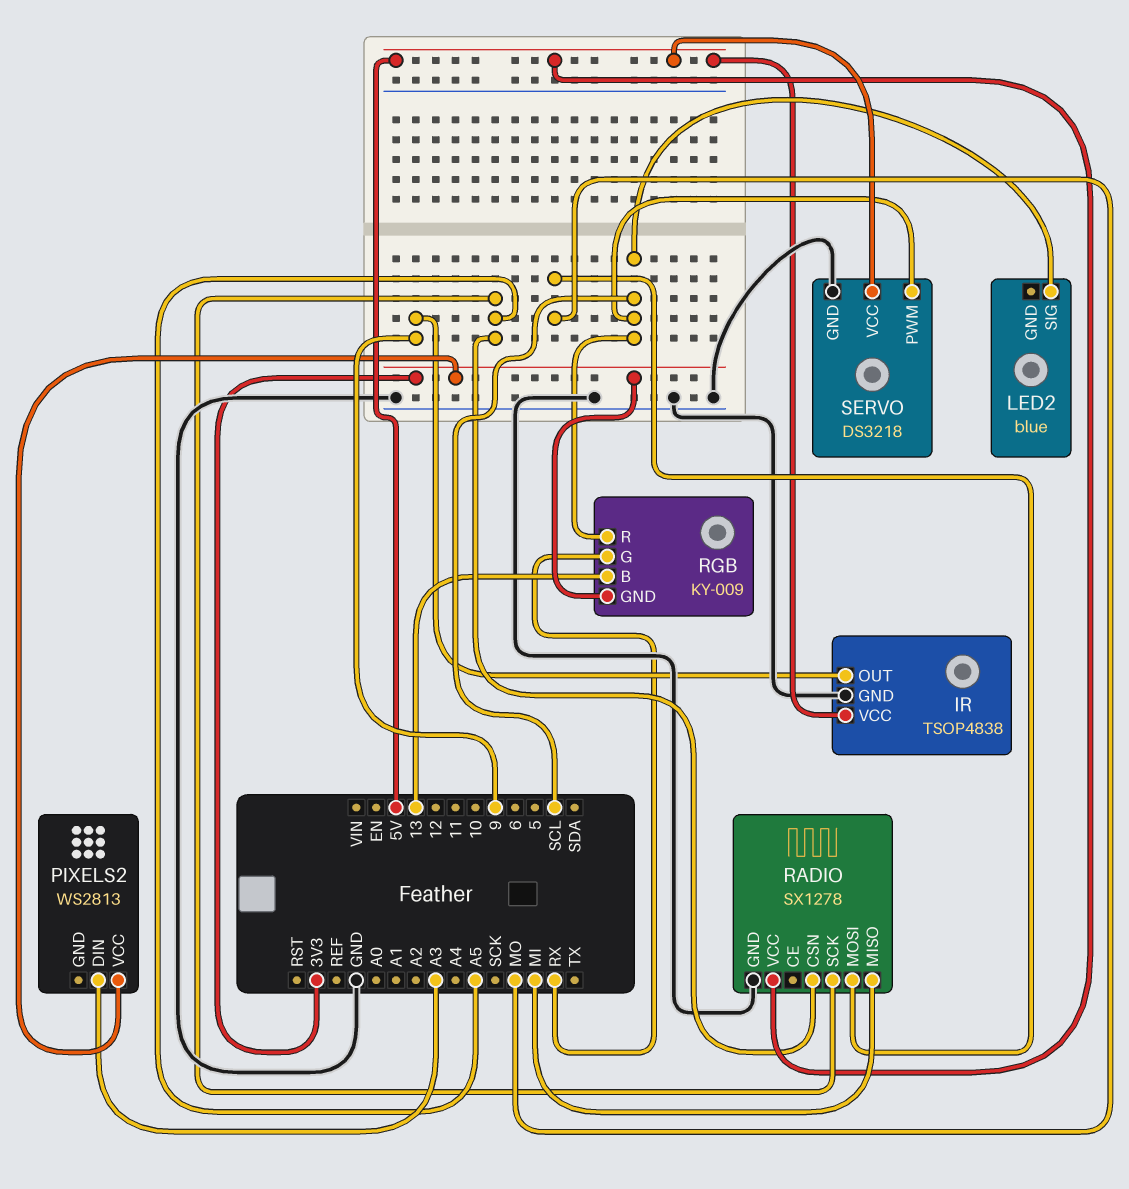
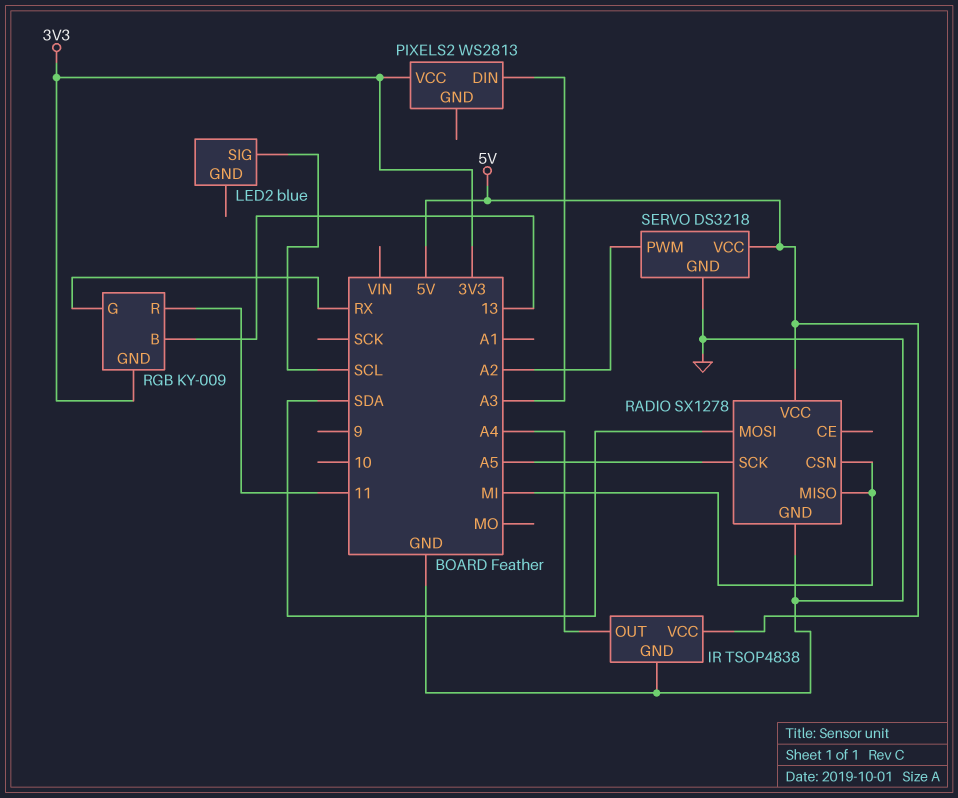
IR pin OUT: 9 -> A4
RADIO pin CSN: A5 -> MI
RADIO pin MOSI: MO -> SDA
RGB pin R: SCL -> 11
SERVO pin PWM: SCL -> A2

